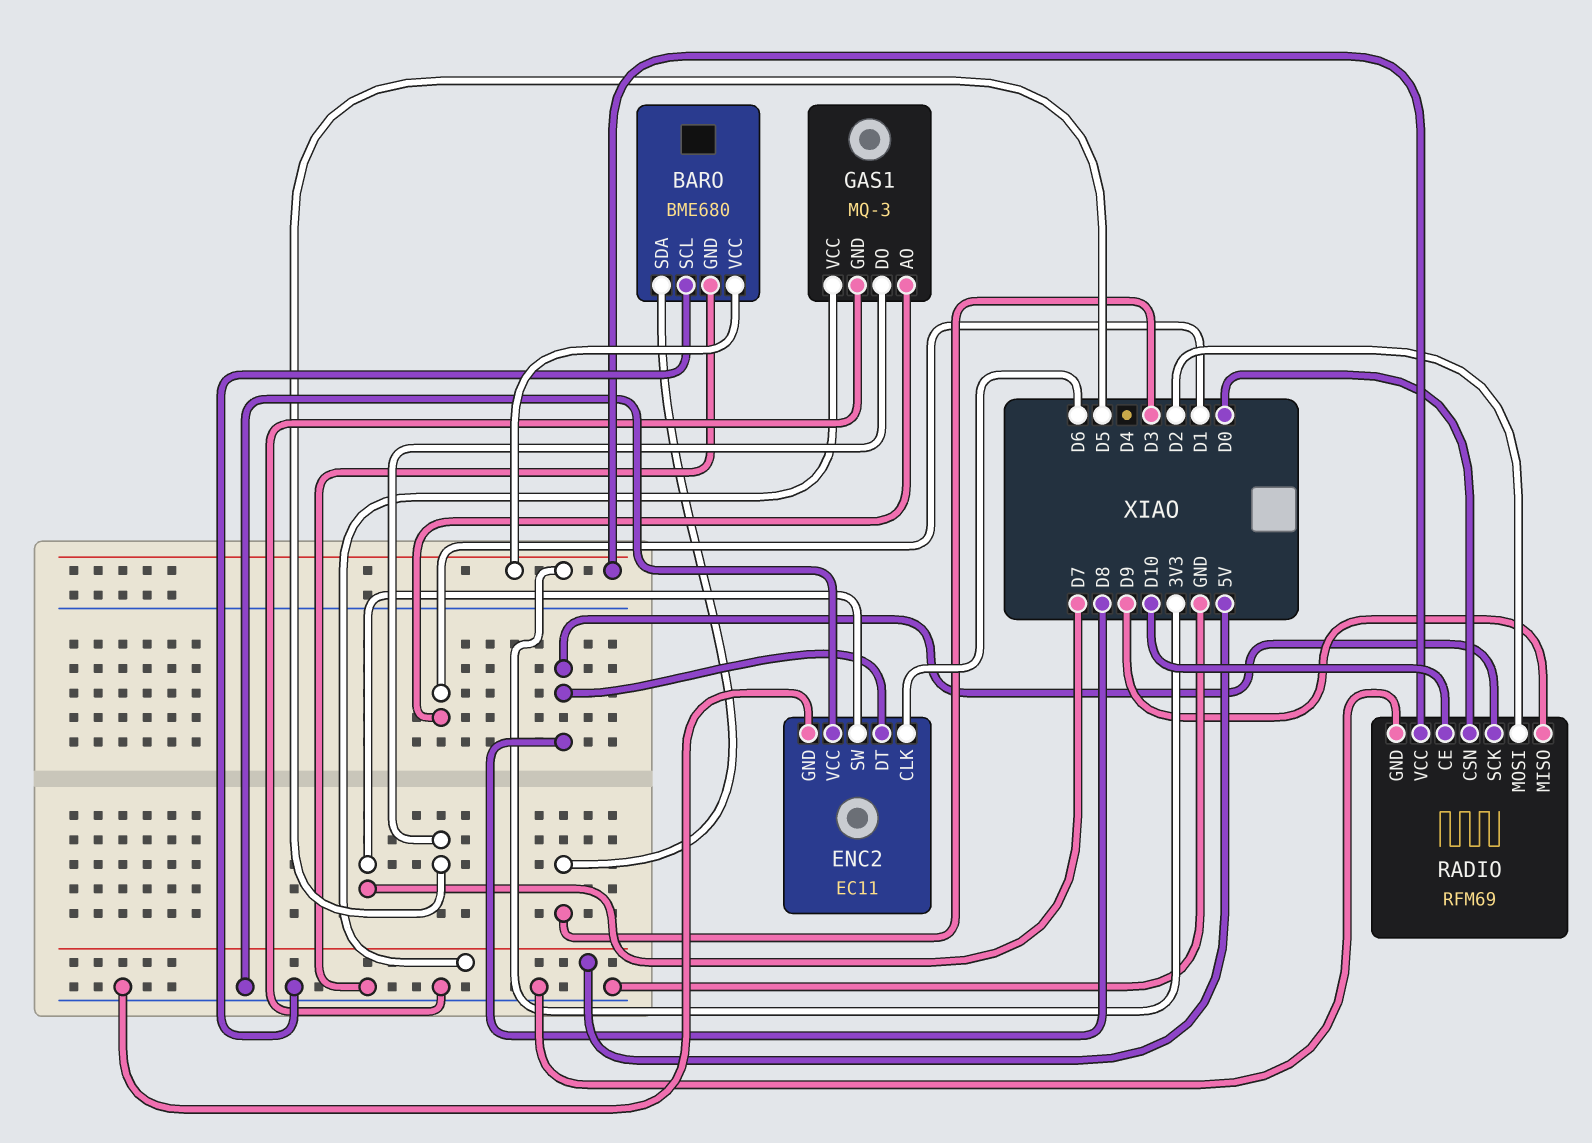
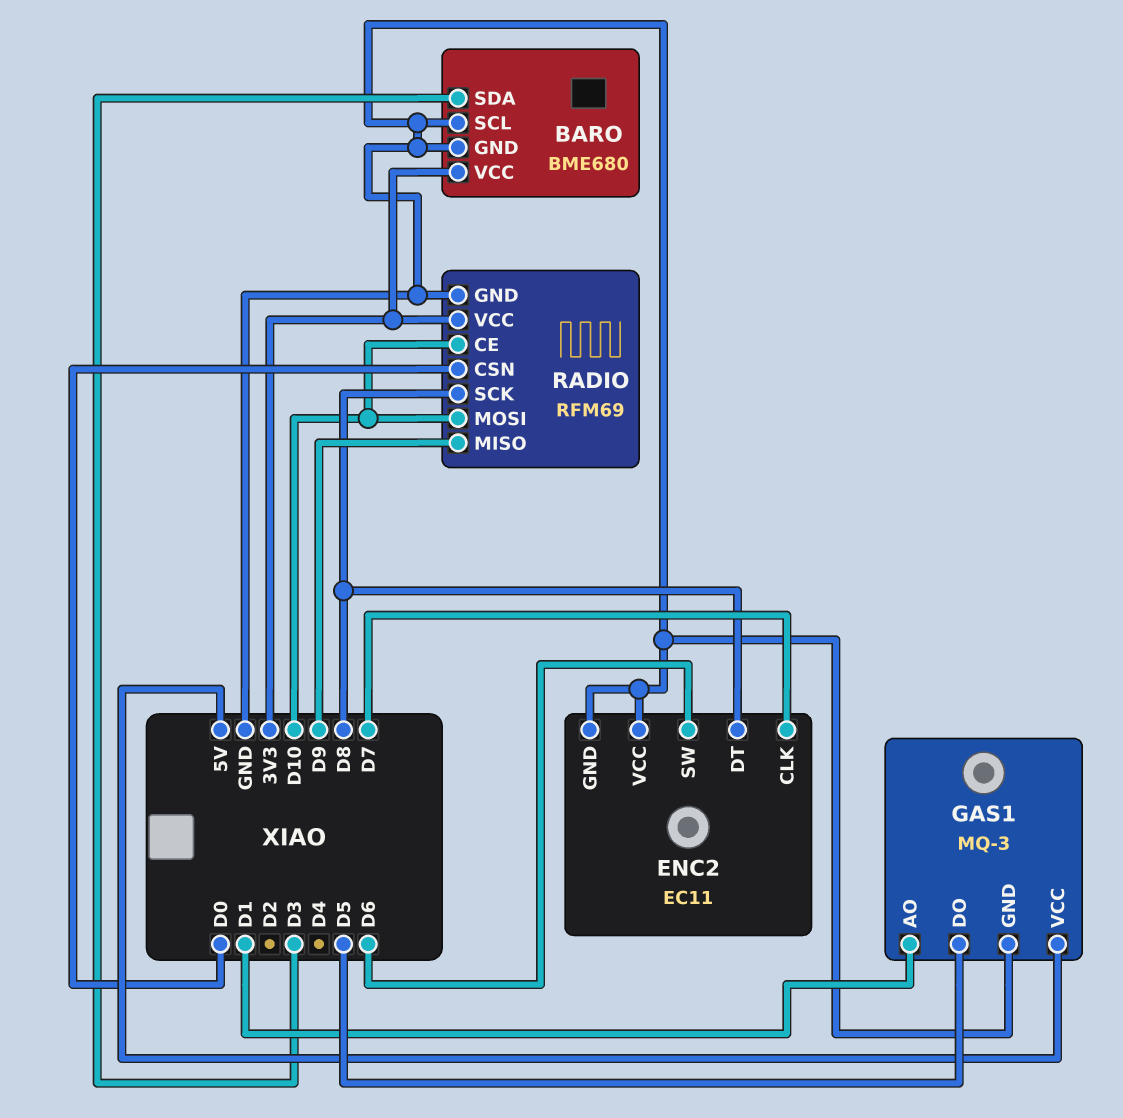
ENC2 pin CLK: D6 -> D7
ENC2 pin SW: D7 -> D6
RADIO pin MOSI: D2 -> D10

